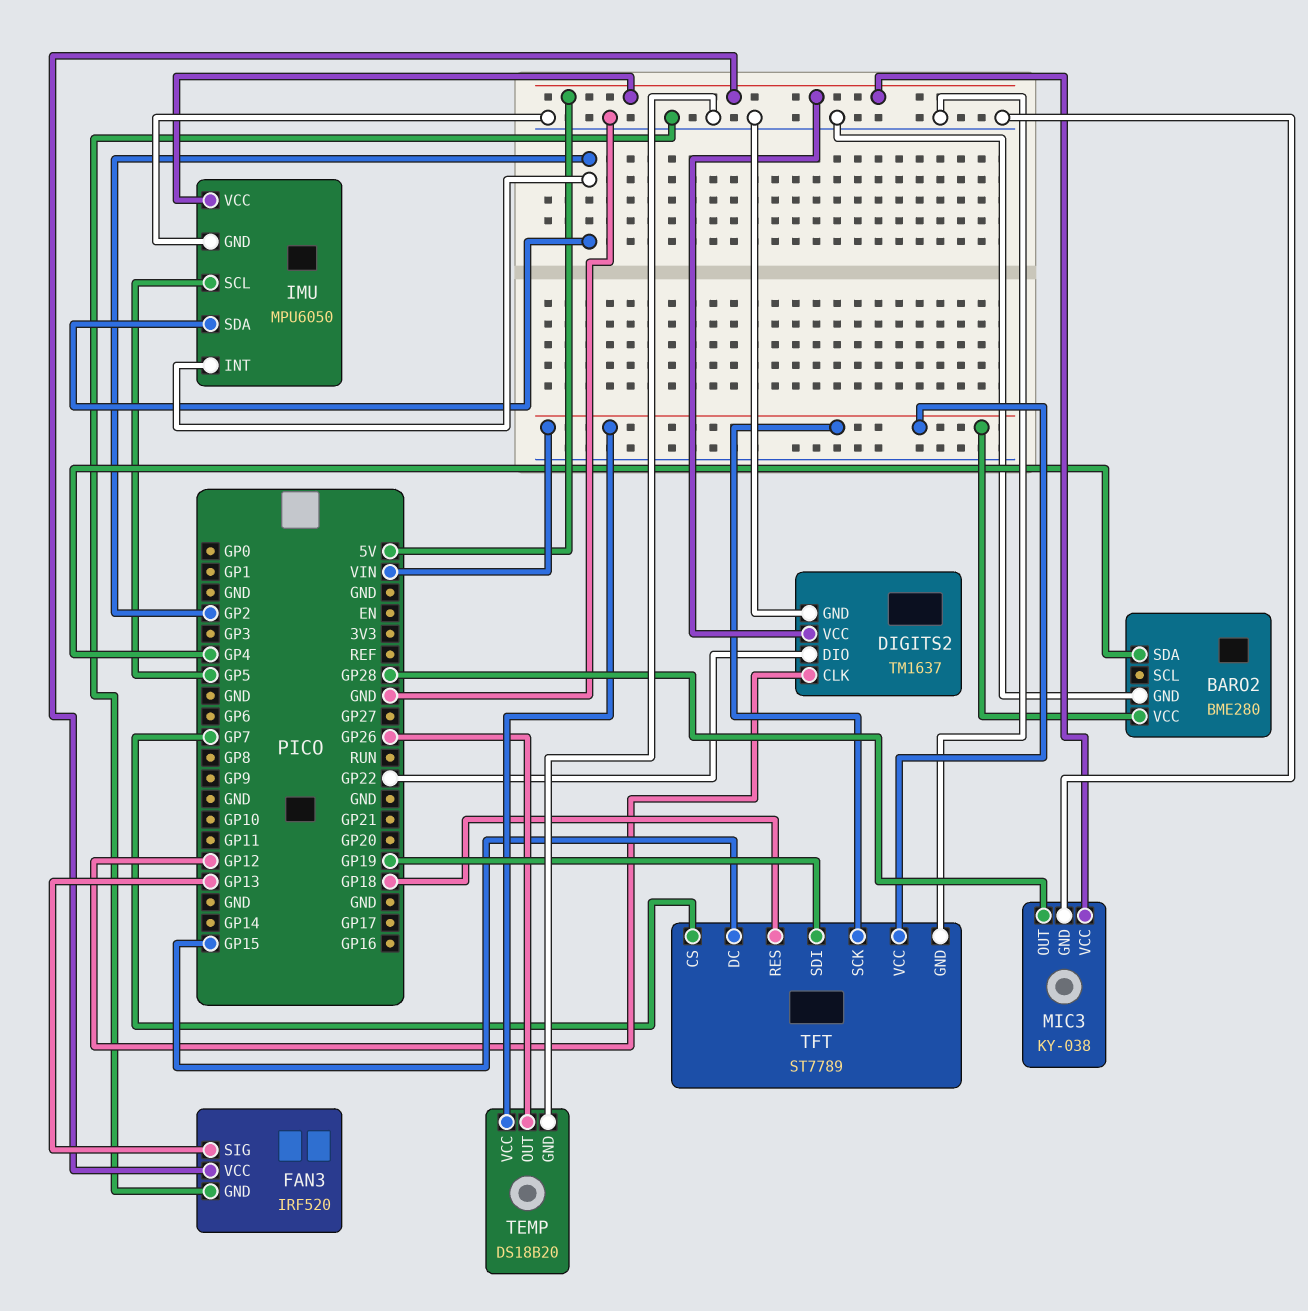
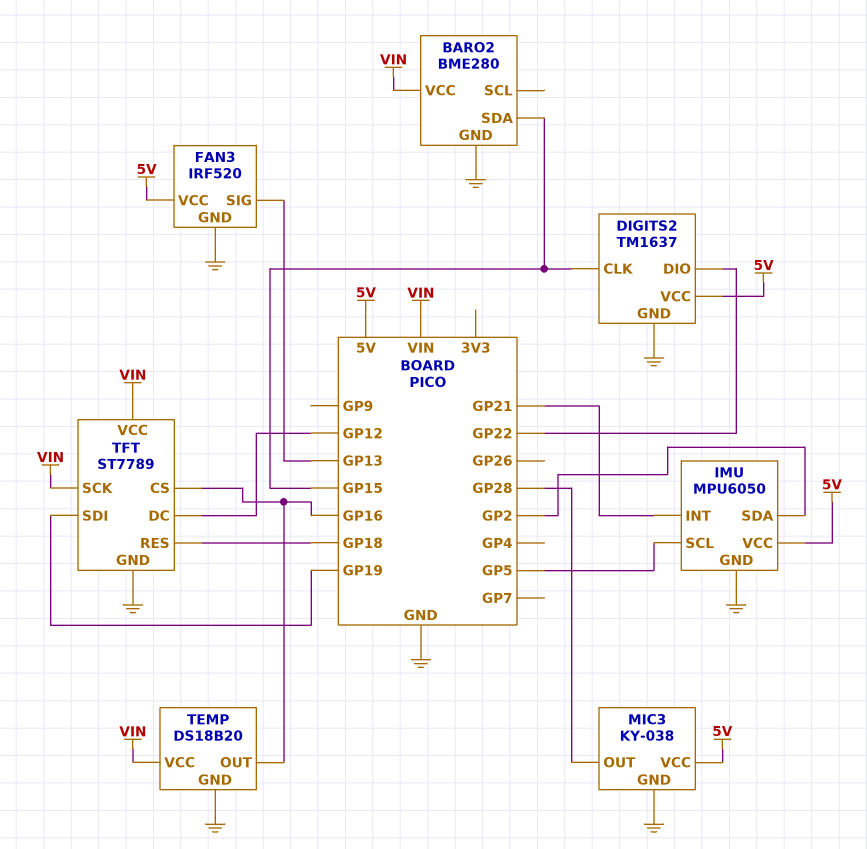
BARO2 pin SDA: GP4 -> GP15
DIGITS2 pin CLK: GP12 -> GP15
IMU pin INT: GP2 -> GP21
TEMP pin OUT: GP26 -> GP16
TFT pin CS: GP7 -> GP16
TFT pin DC: GP15 -> GP12

